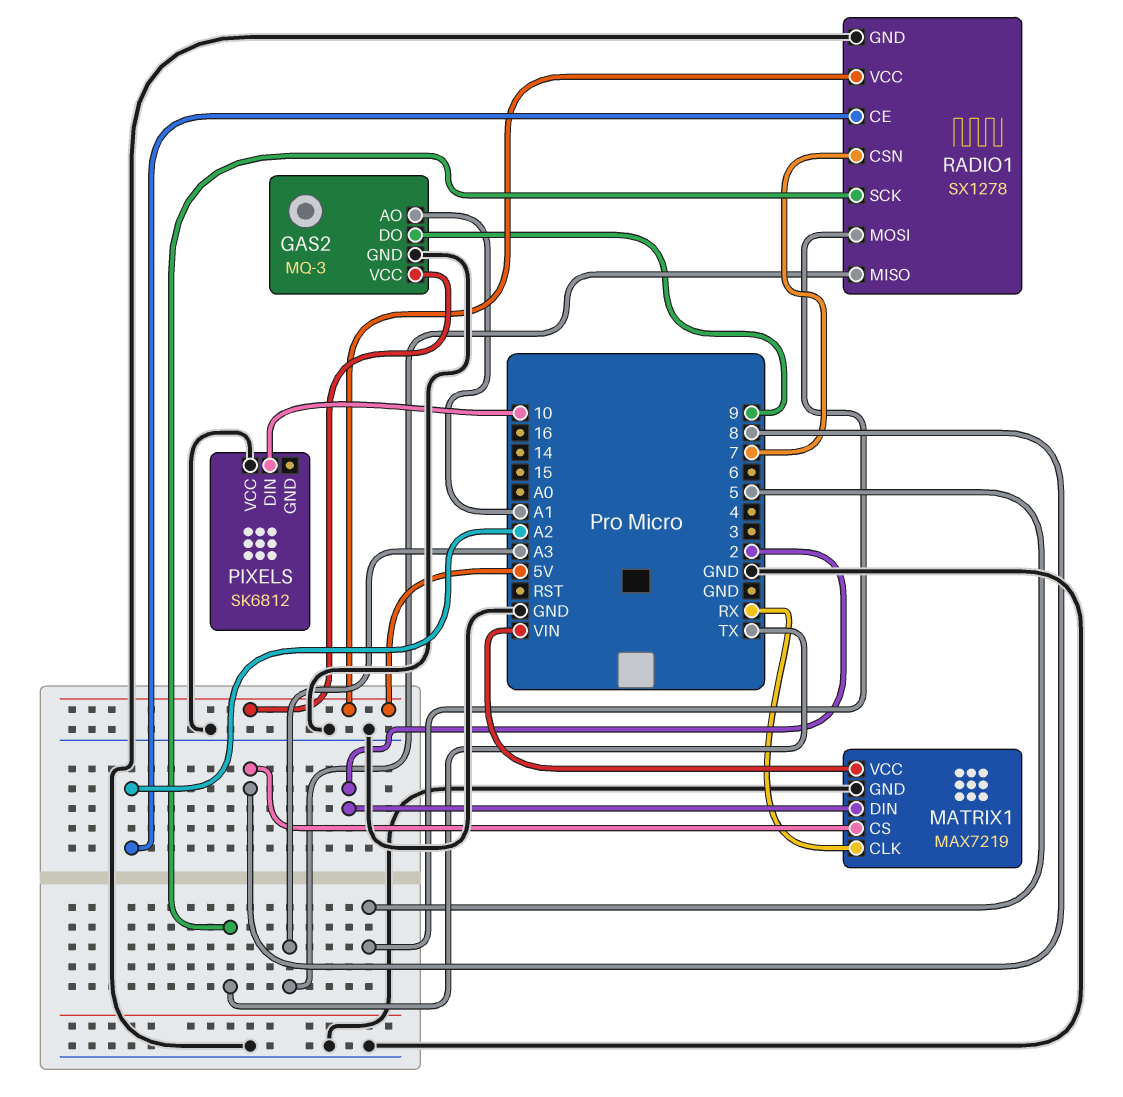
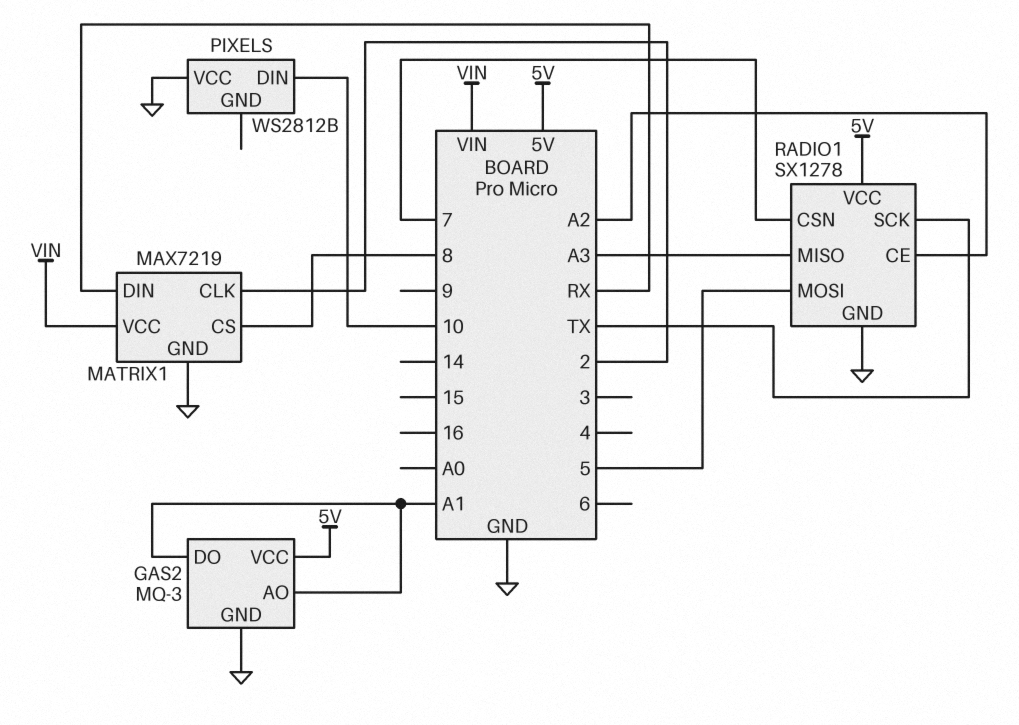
GAS2 pin DO: 9 -> A1
MATRIX1 pin CLK: RX -> 2
MATRIX1 pin DIN: 2 -> RX
PIXELS: SK6812 -> WS2812B

